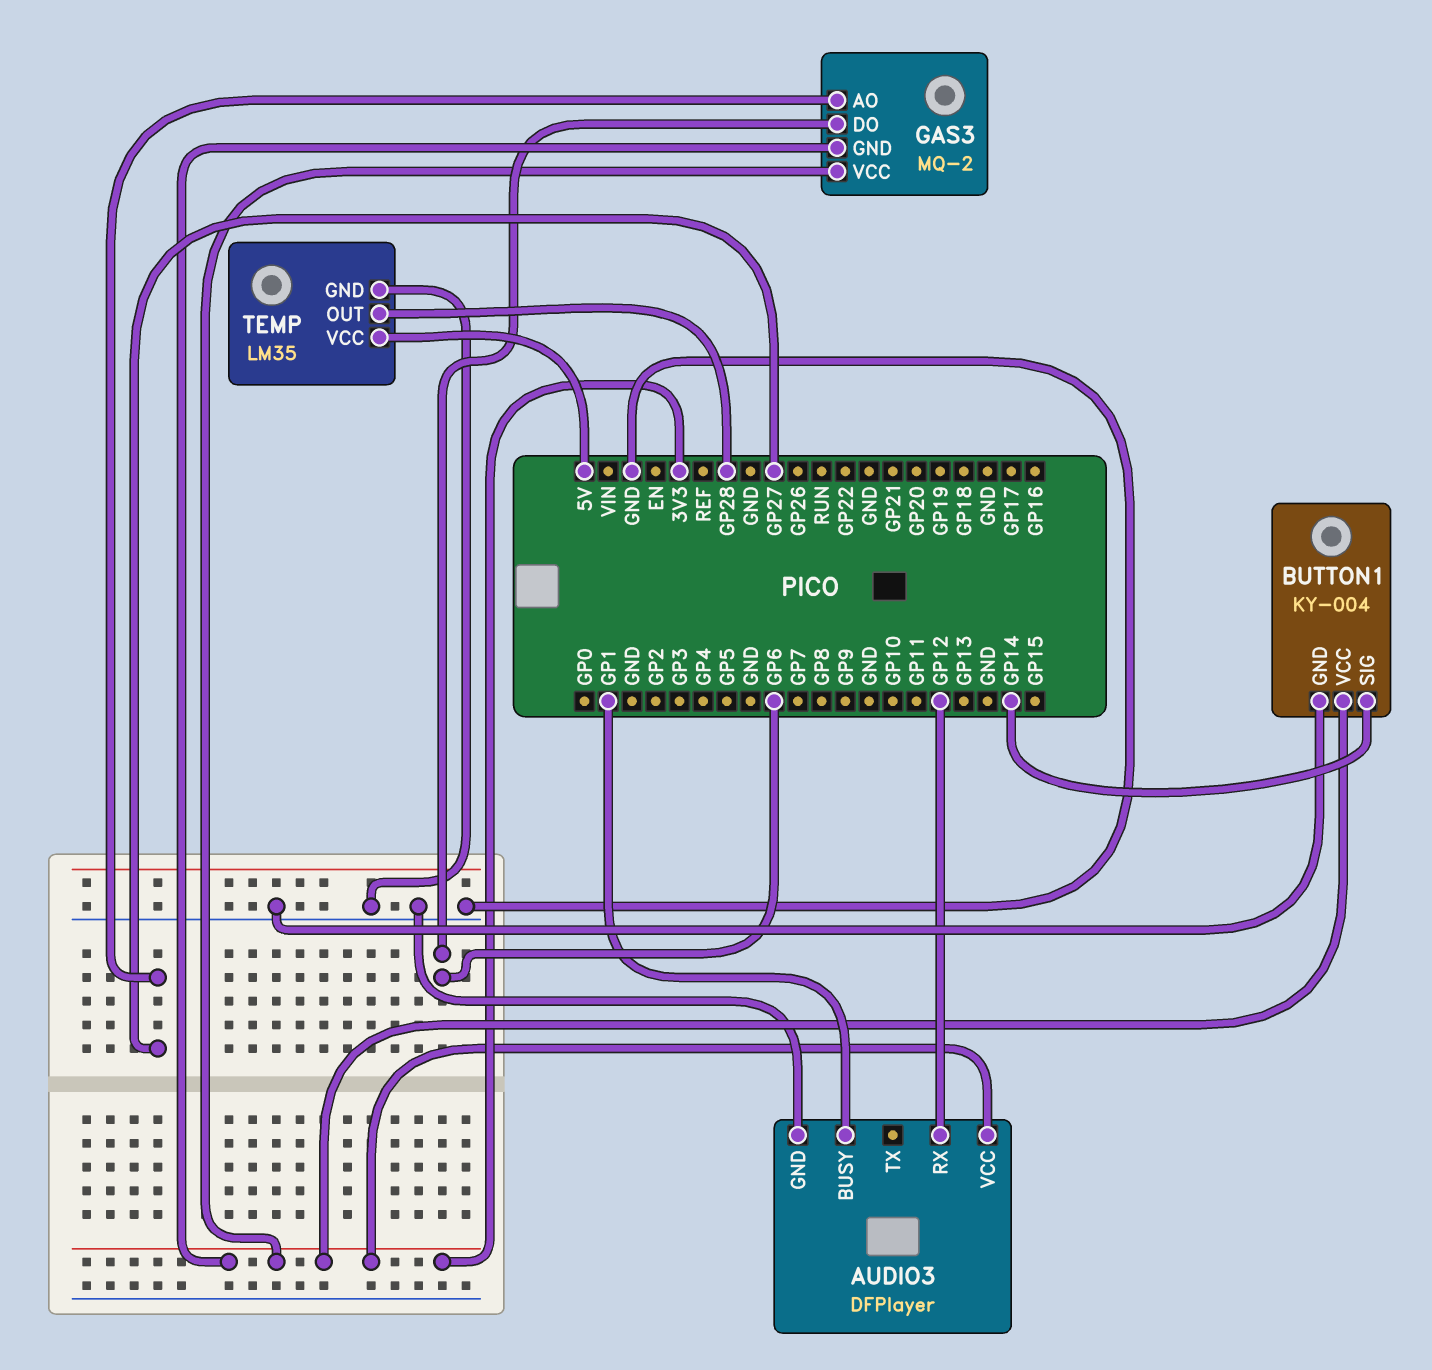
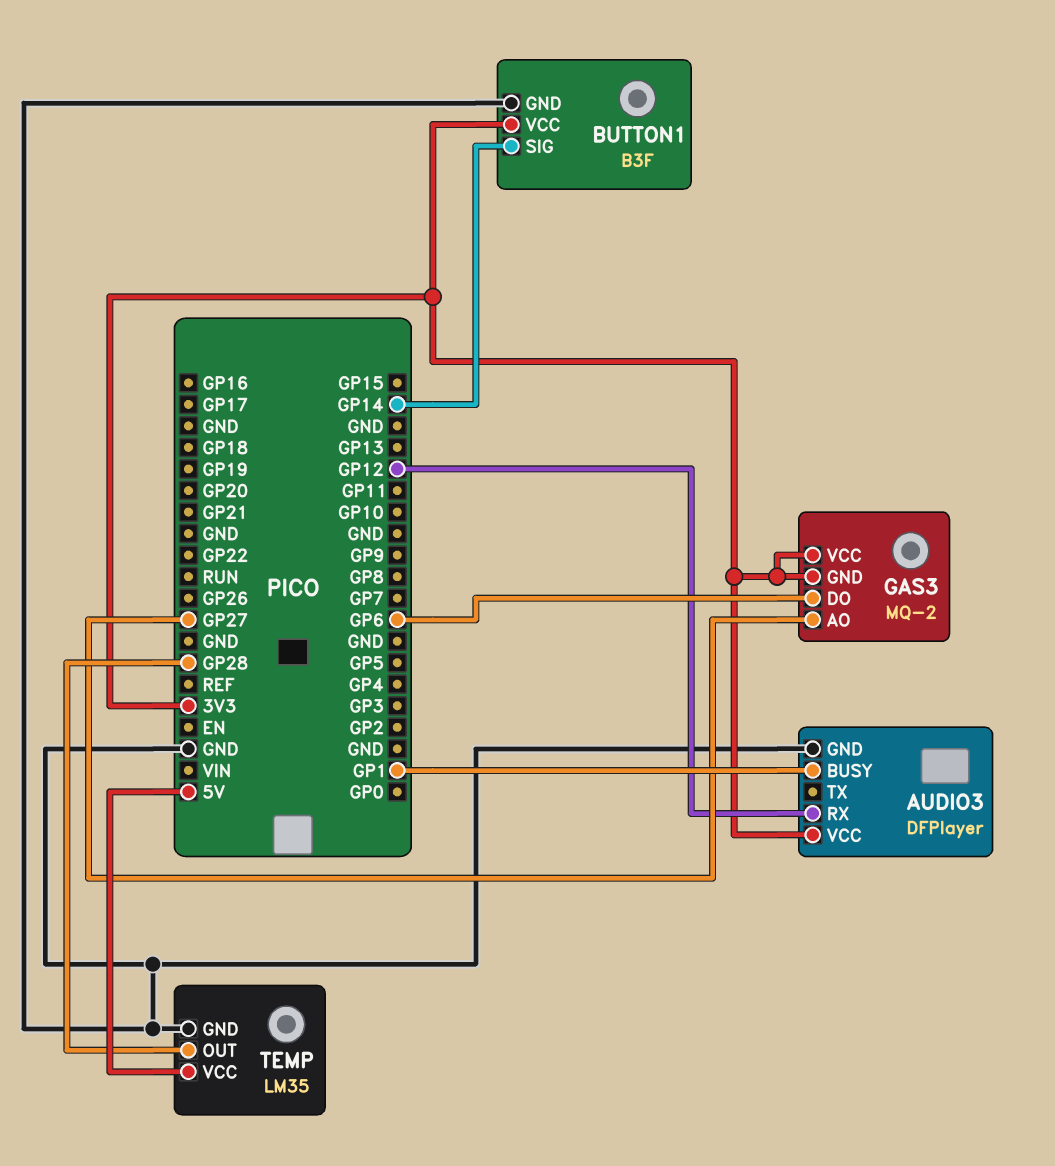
BUTTON1: KY-004 -> B3F

